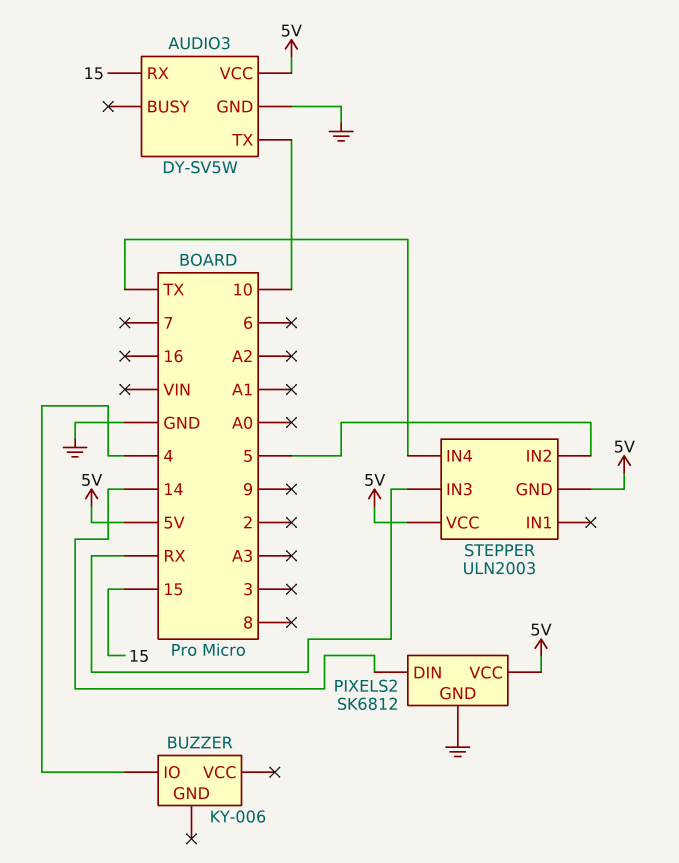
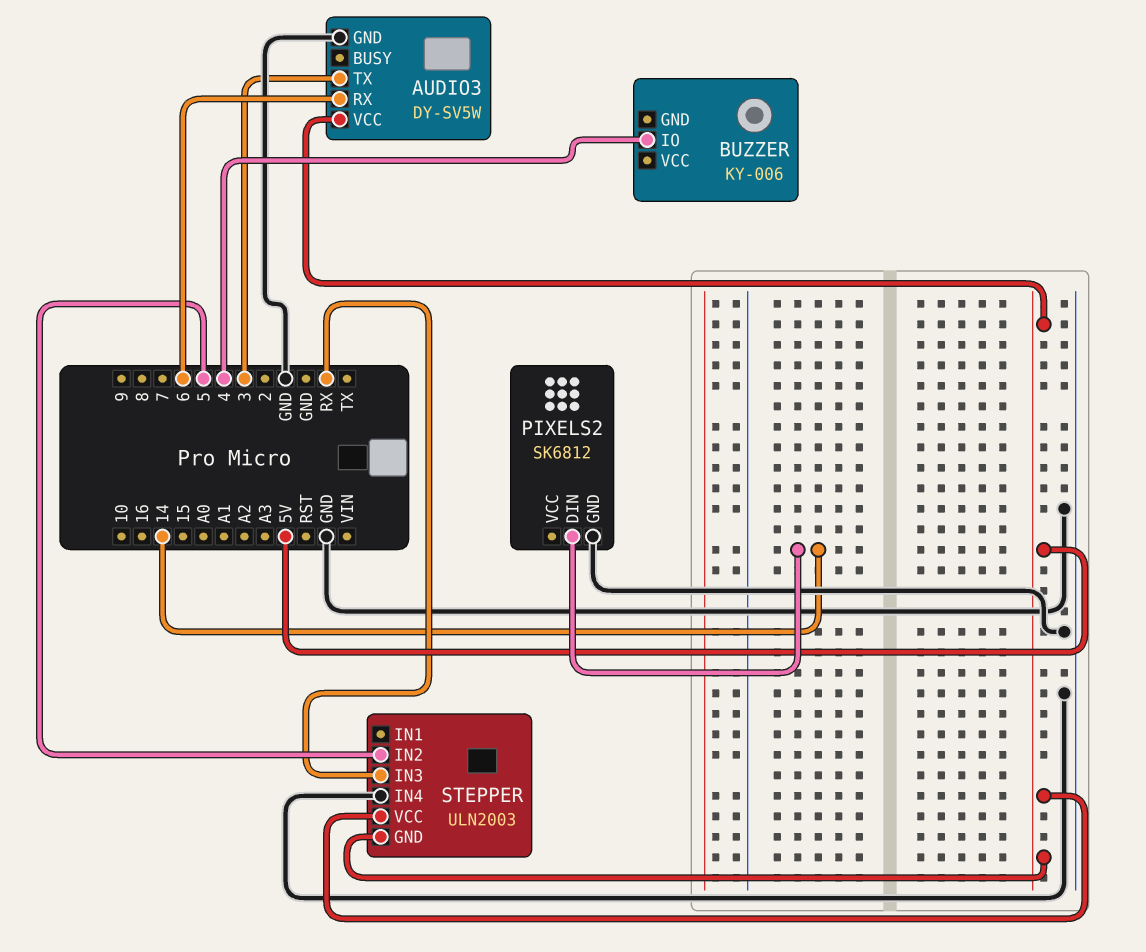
AUDIO3 pin RX: 15 -> 6
AUDIO3 pin TX: 10 -> 3
PIXELS2 pin VCC: 5V -> none
STEPPER pin IN4: TX -> GND

